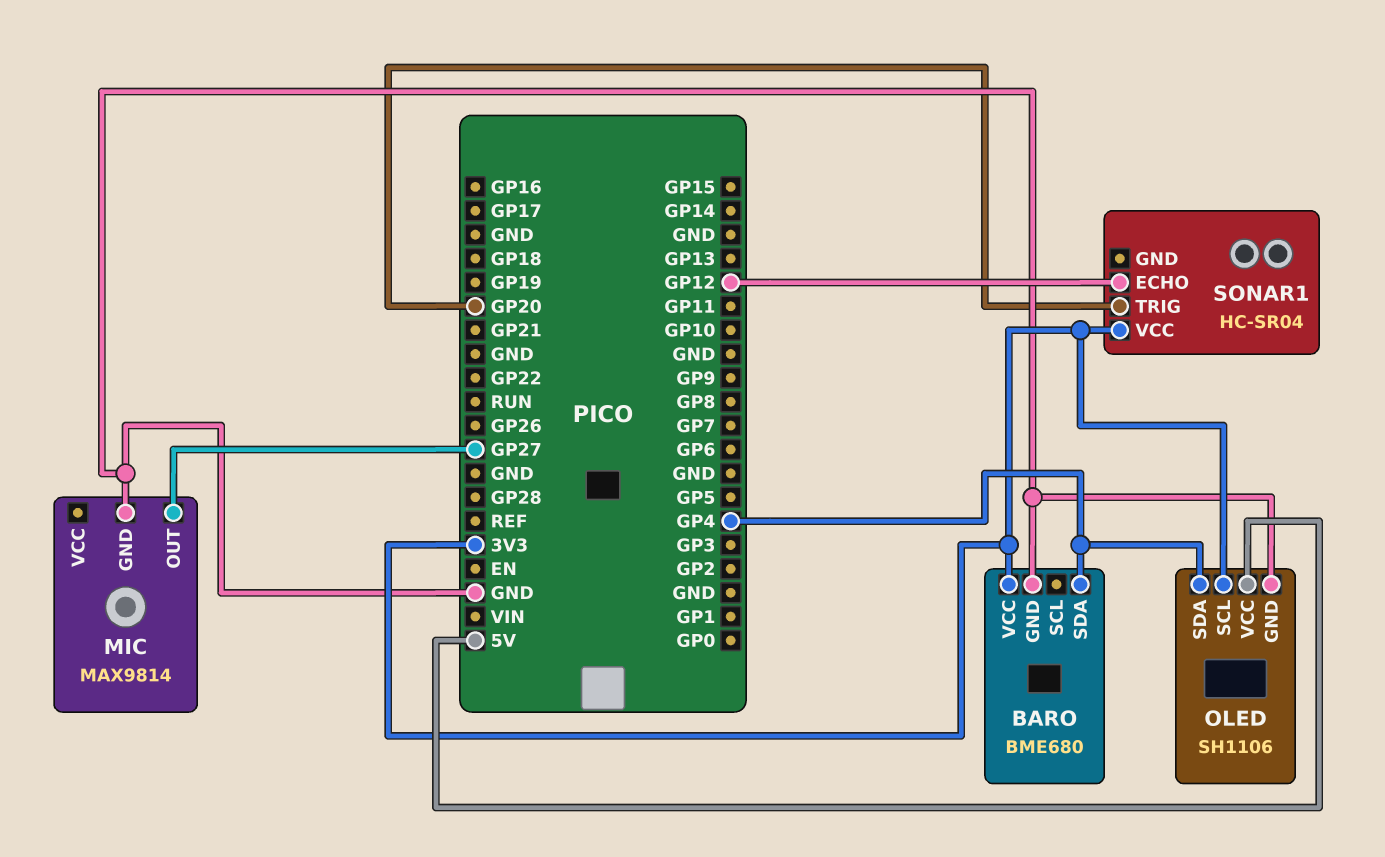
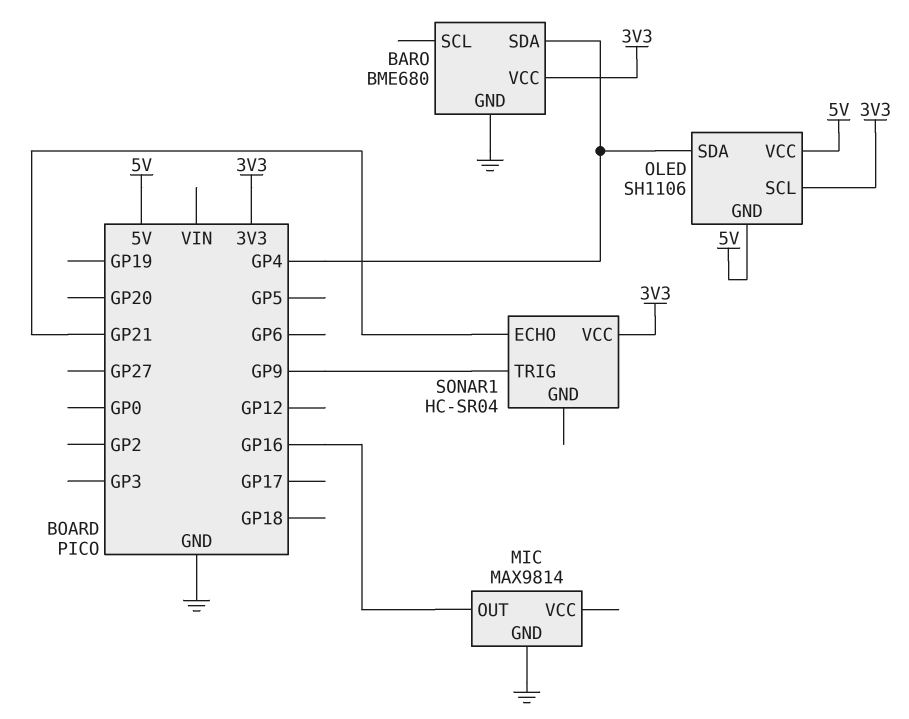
MIC pin OUT: GP27 -> GP16
OLED pin GND: GND -> 5V
SONAR1 pin ECHO: GP12 -> GP21
SONAR1 pin TRIG: GP20 -> GP9

